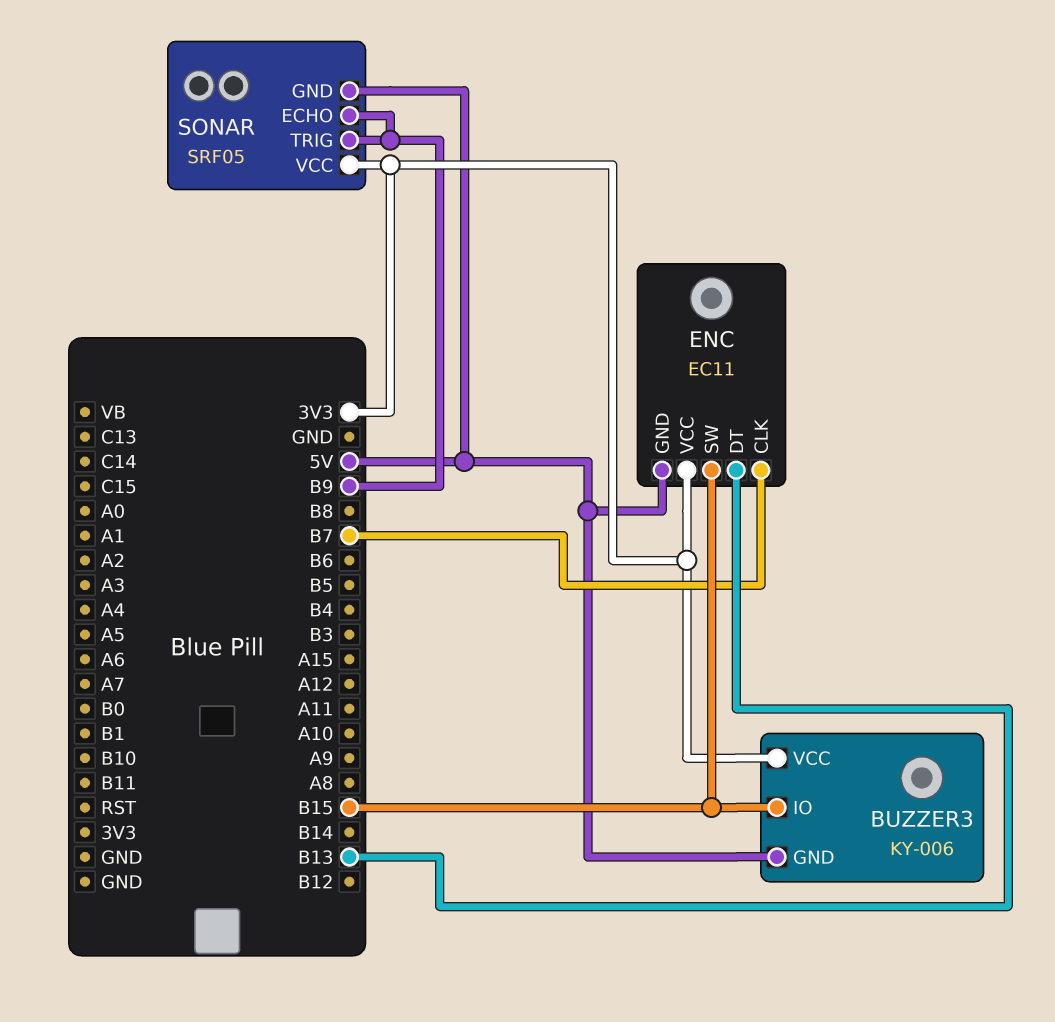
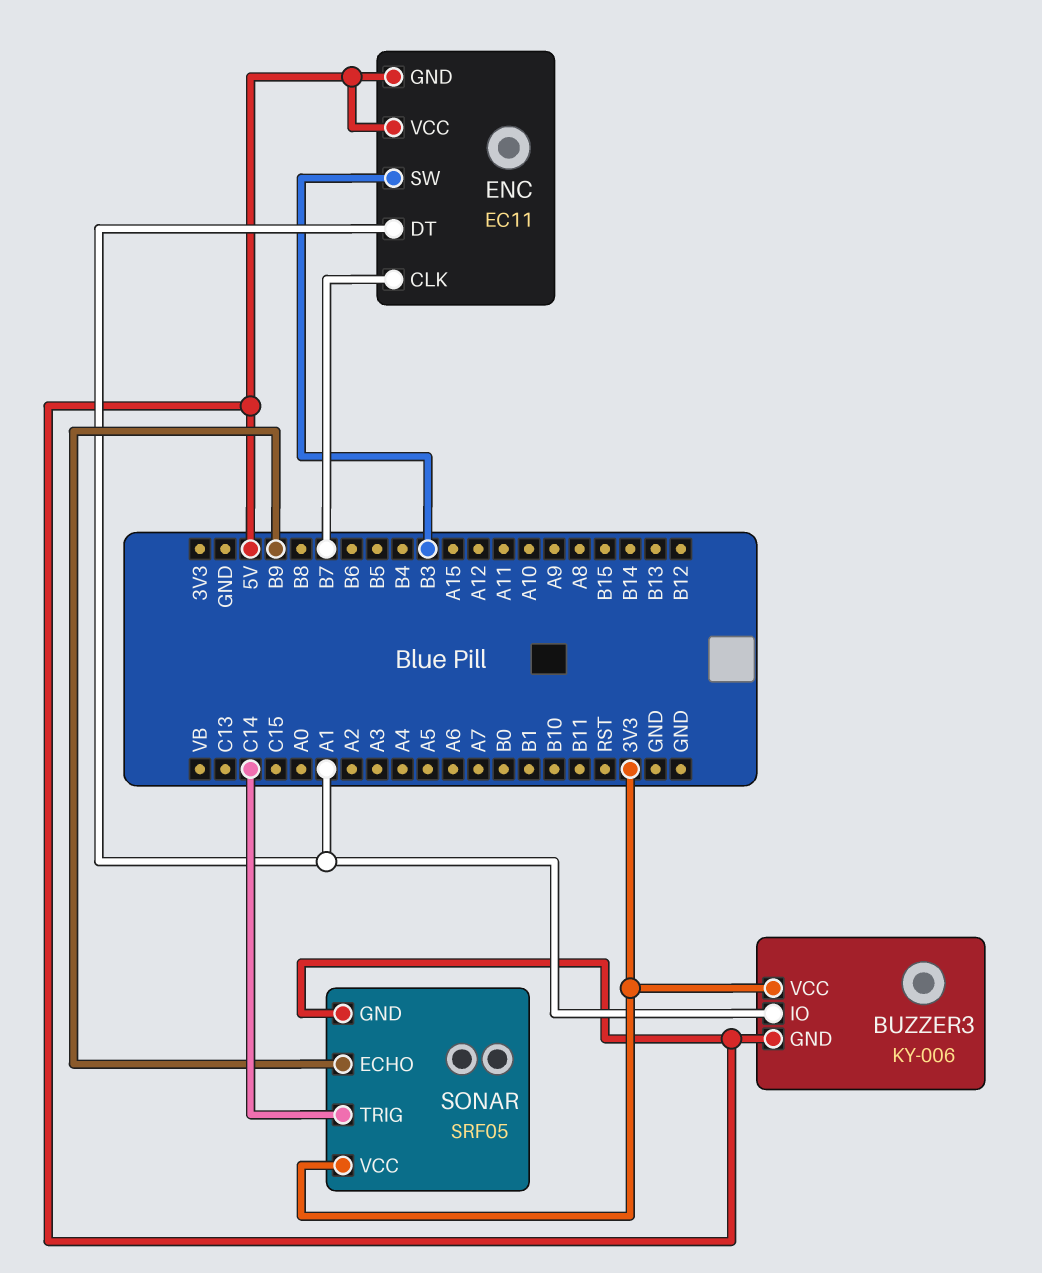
BUZZER3 pin IO: B15 -> A1
ENC pin DT: B13 -> A1
ENC pin SW: B15 -> B3
ENC pin VCC: 3V3 -> 5V
SONAR pin TRIG: B9 -> C14

